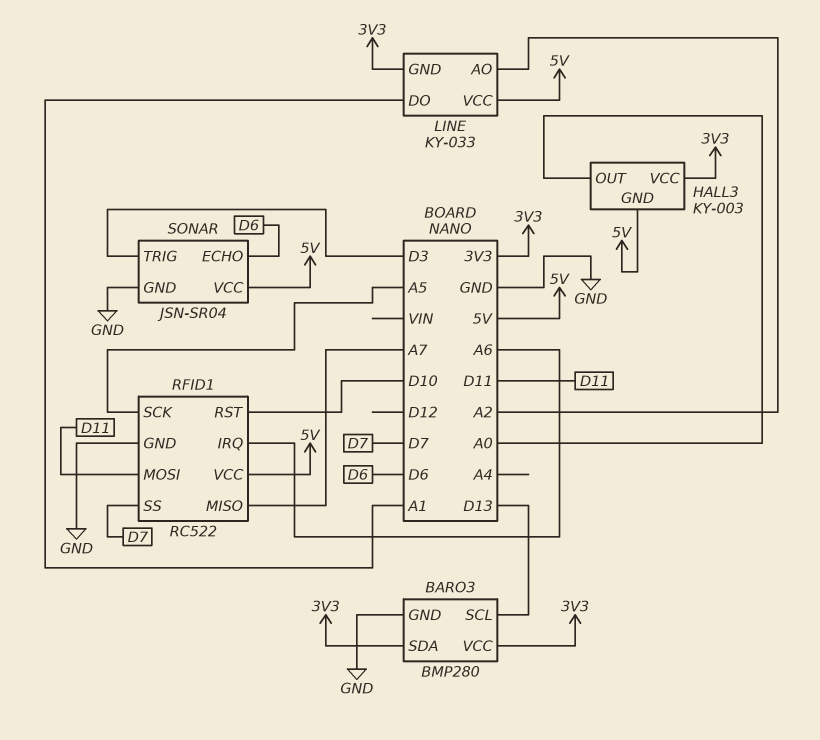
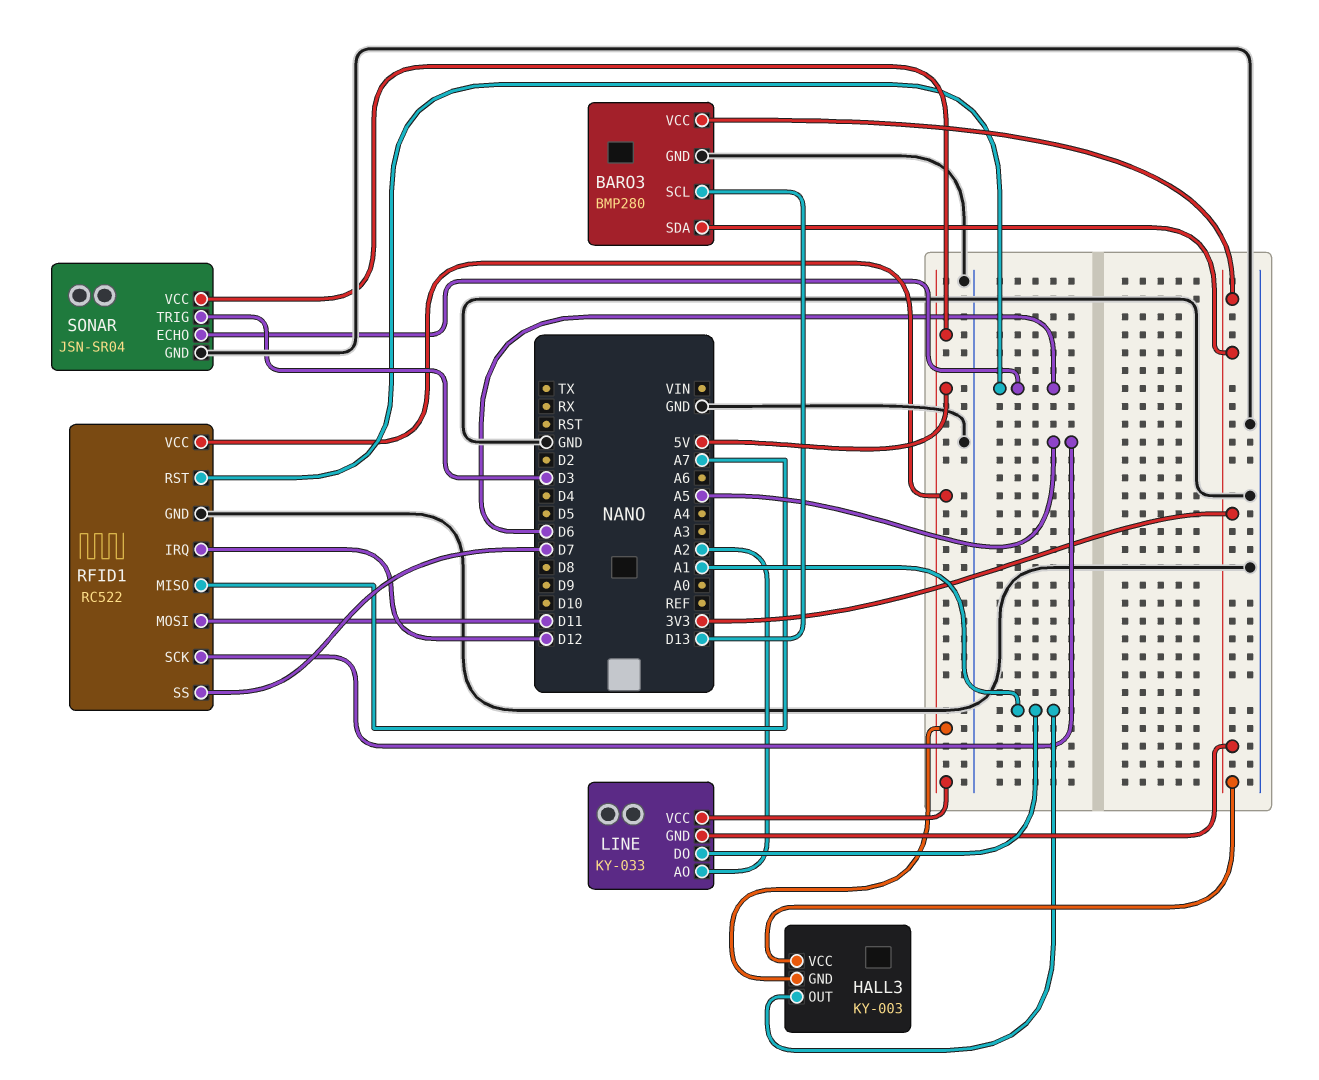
HALL3 pin OUT: A0 -> A1
RFID1 pin IRQ: A6 -> D12
RFID1 pin RST: D10 -> D6

